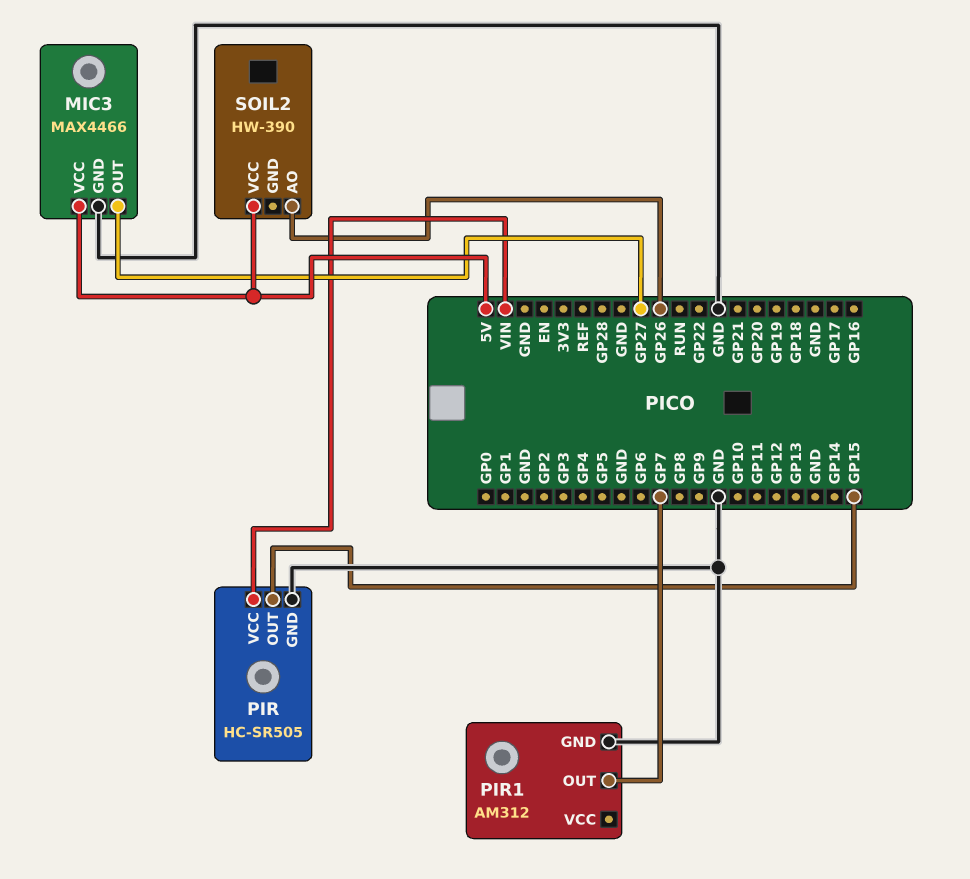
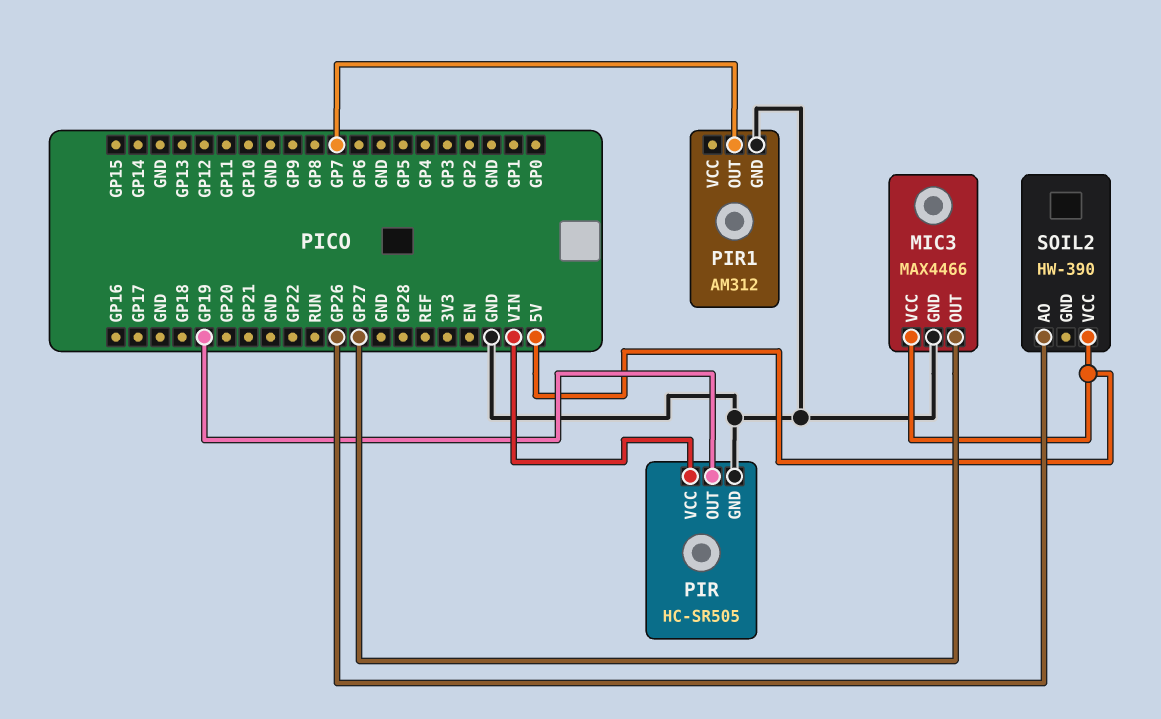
PIR pin OUT: GP15 -> GP19

